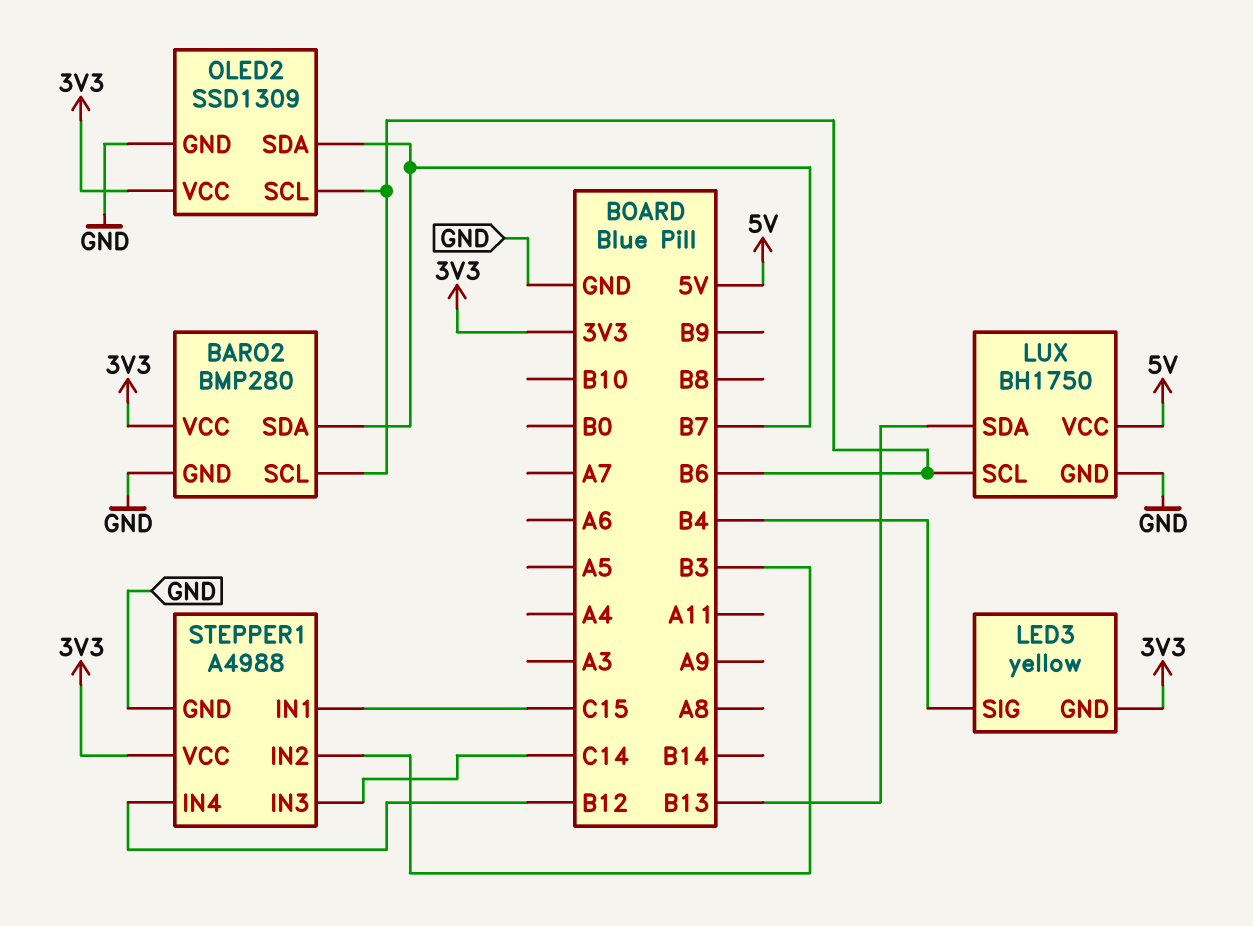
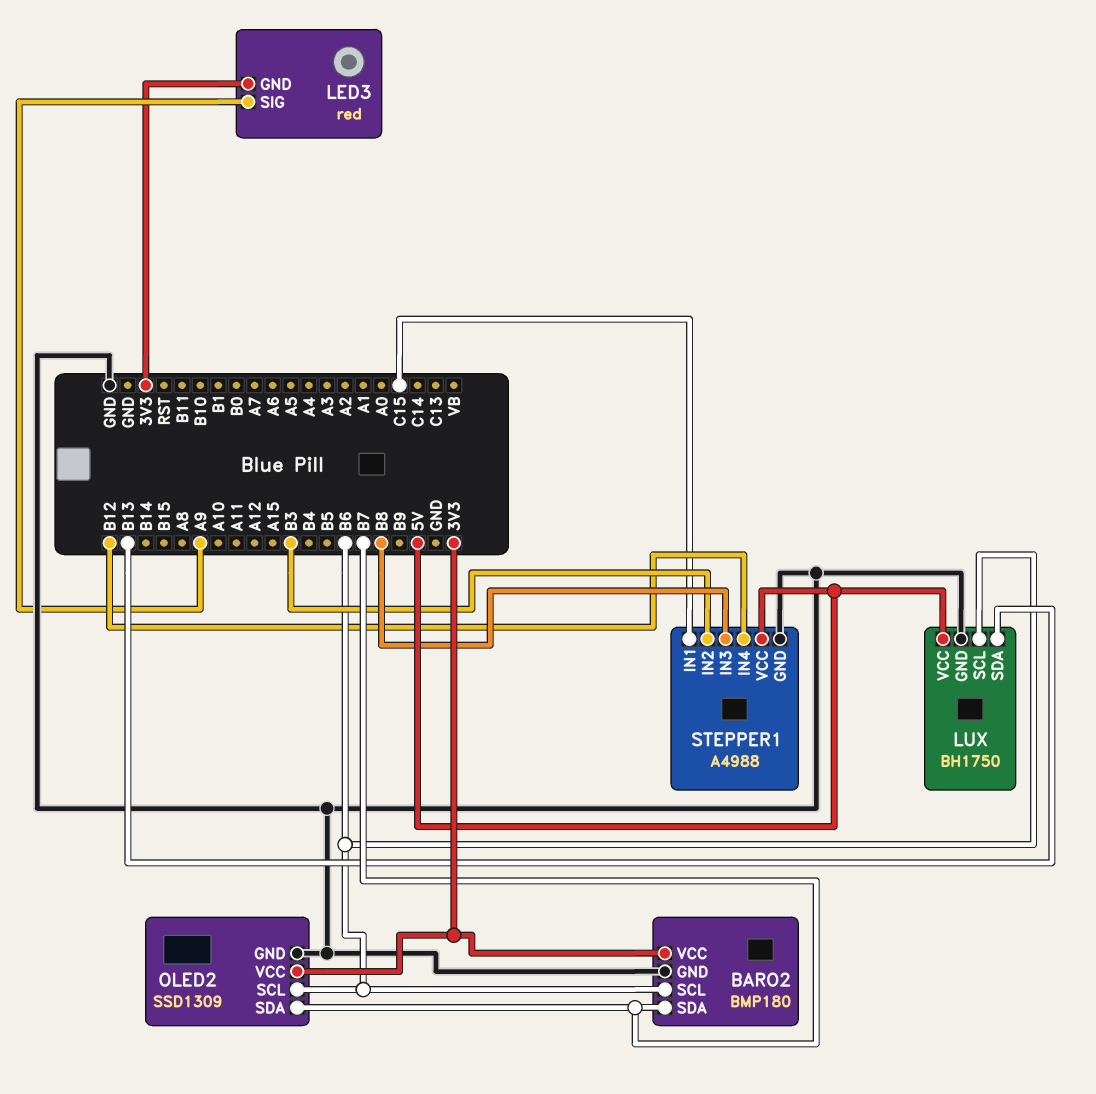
BARO2: BMP280 -> BMP180
LED3: yellow -> red
LED3 pin SIG: B4 -> A9
STEPPER1 pin IN3: C14 -> B8
STEPPER1 pin VCC: 3V3 -> 5V

